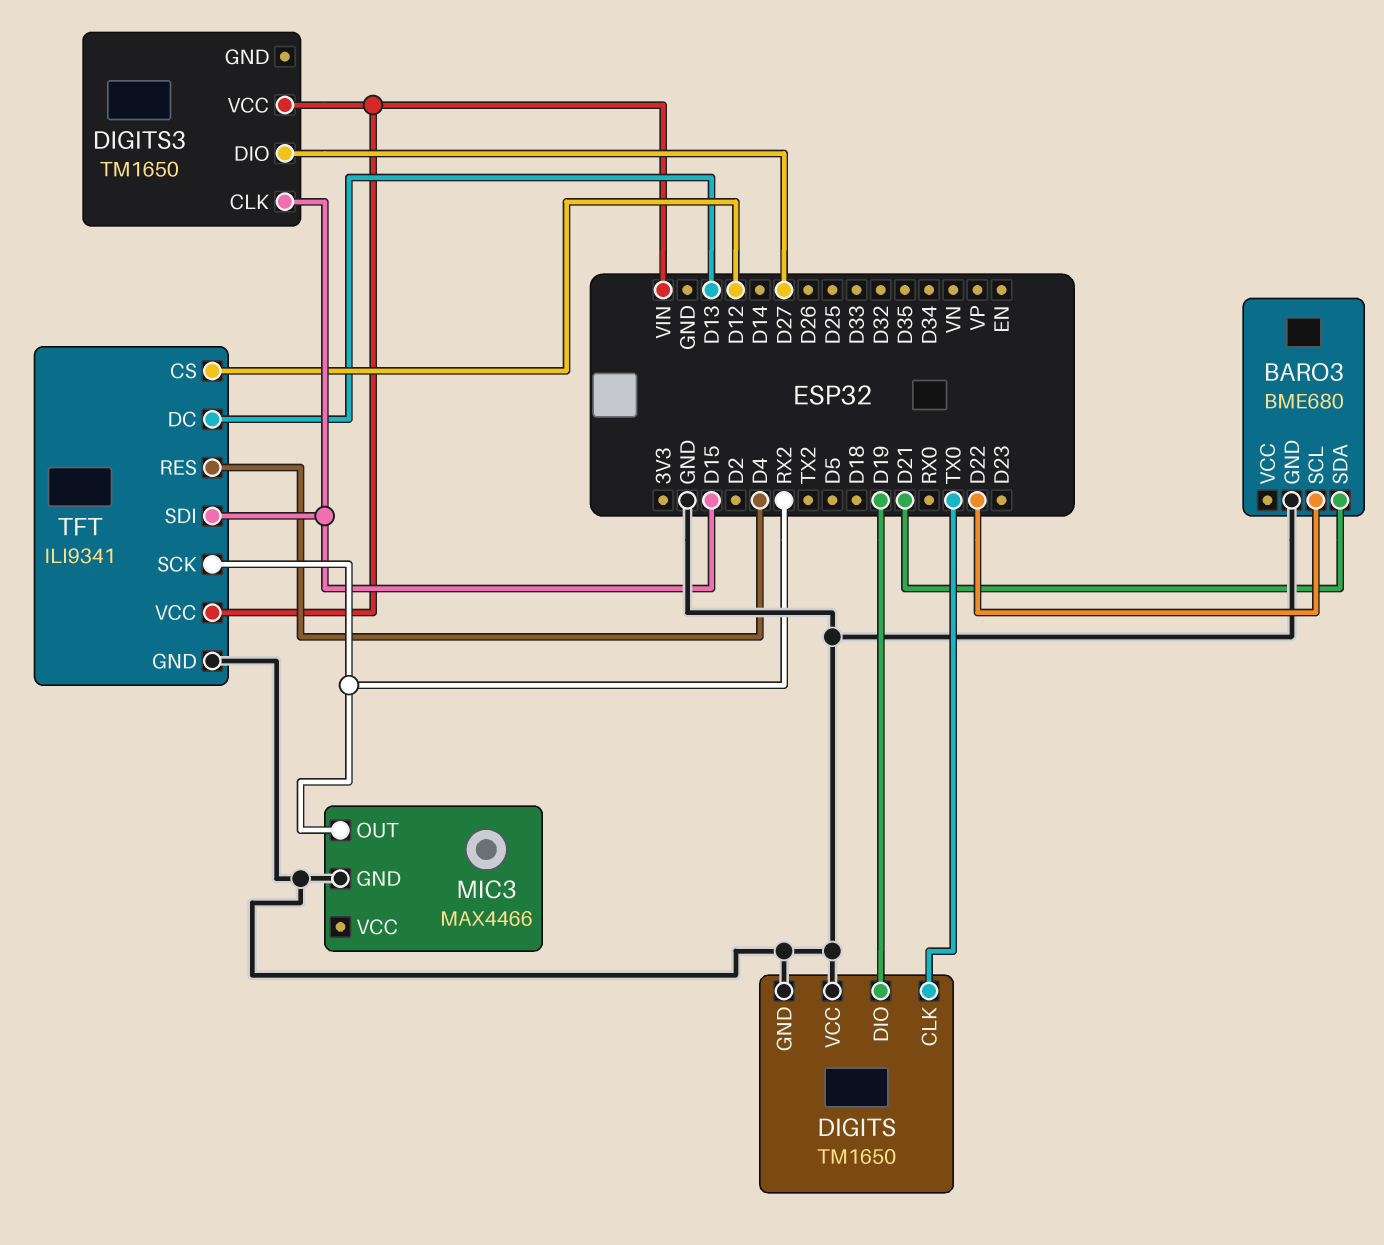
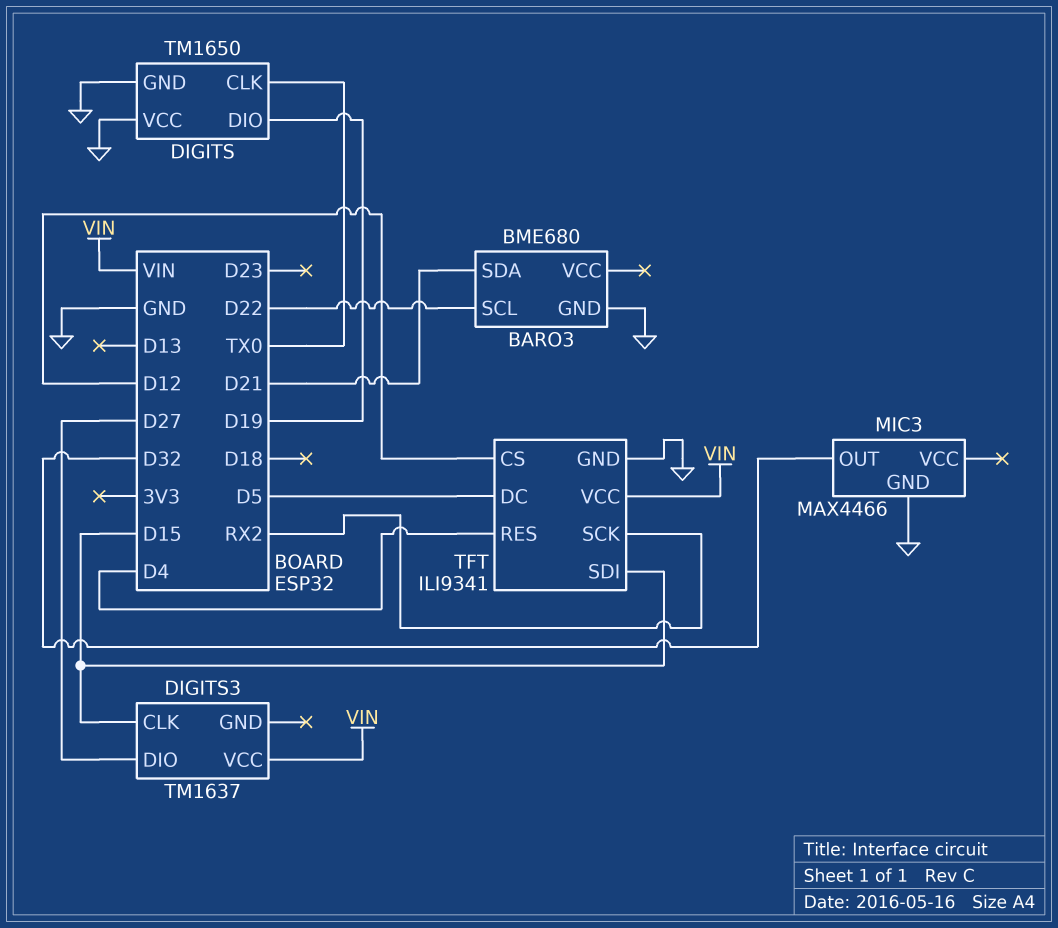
DIGITS3: TM1650 -> TM1637
MIC3 pin OUT: RX2 -> D32
TFT pin DC: D13 -> D5

